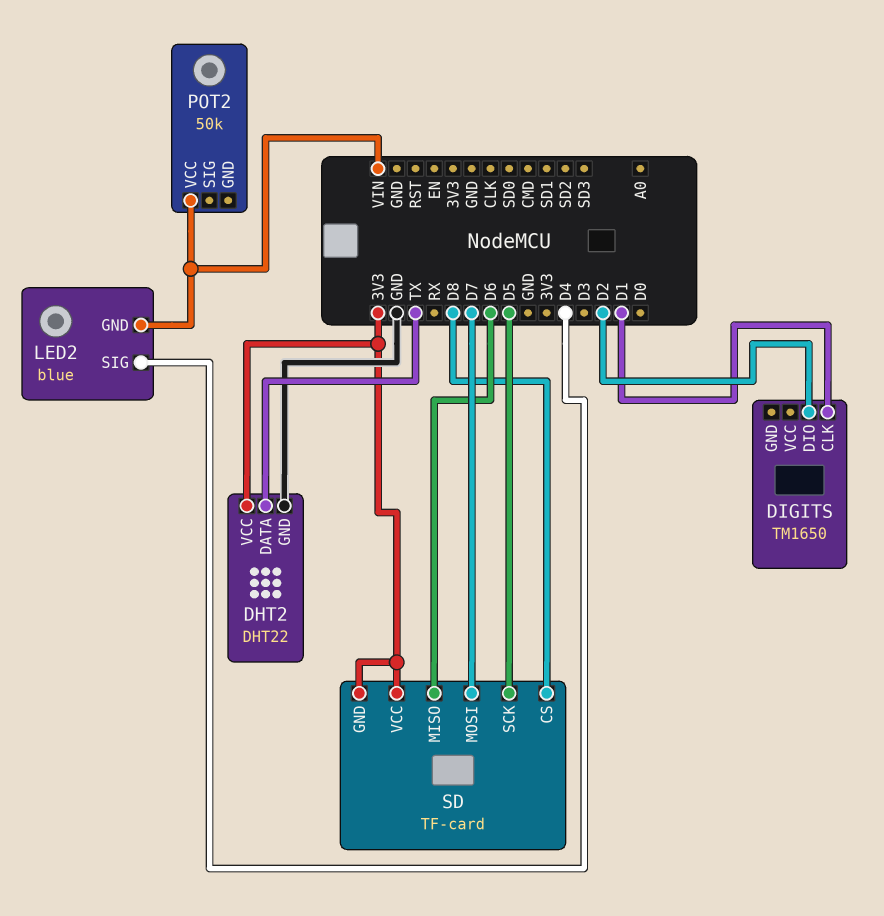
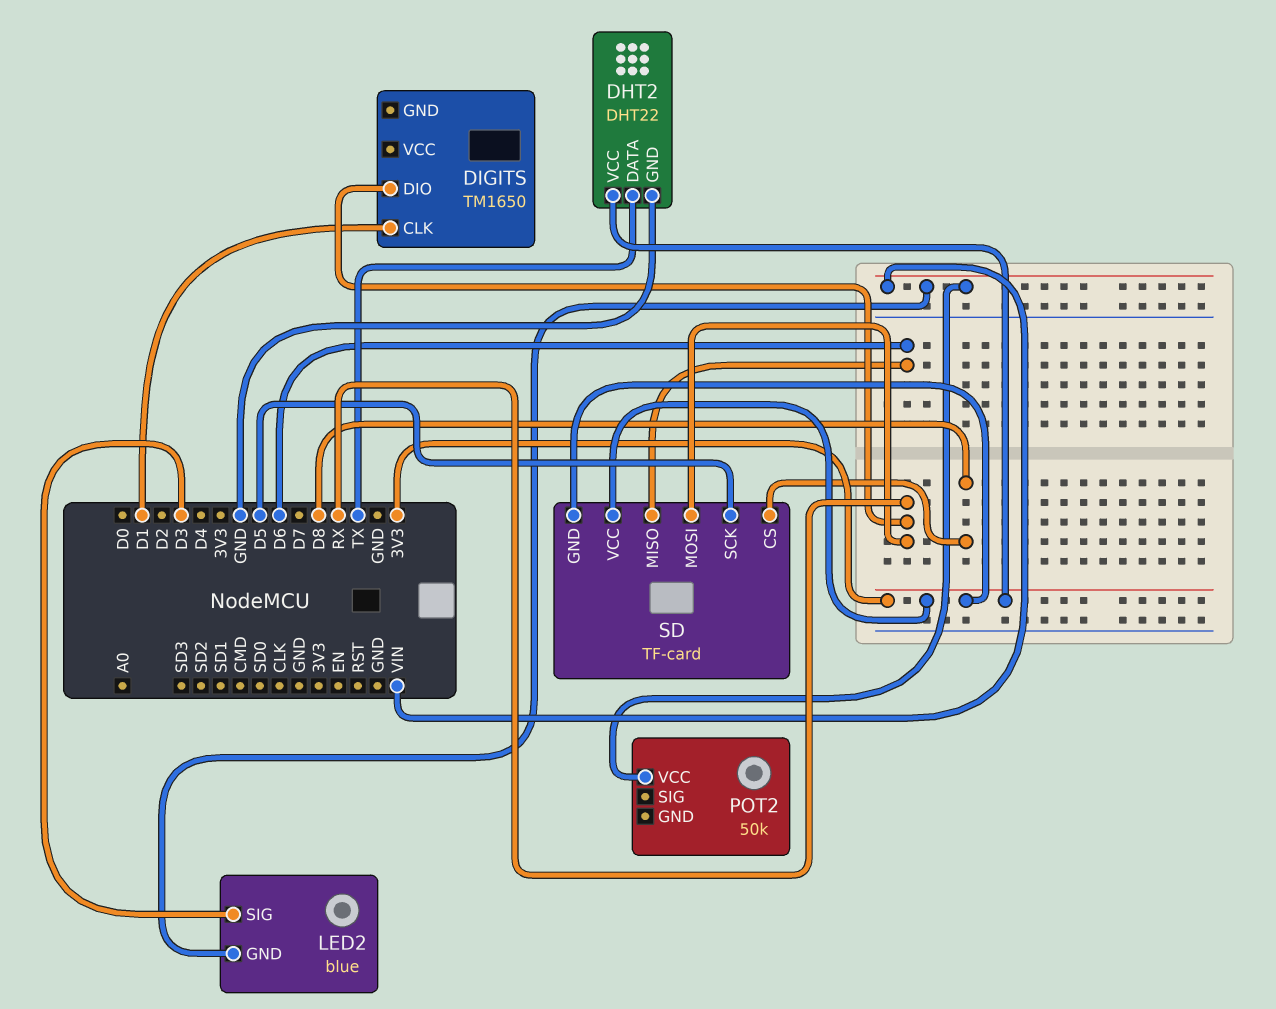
DIGITS pin DIO: D2 -> RX
LED2 pin SIG: D4 -> D3
SD pin MOSI: D7 -> RX

